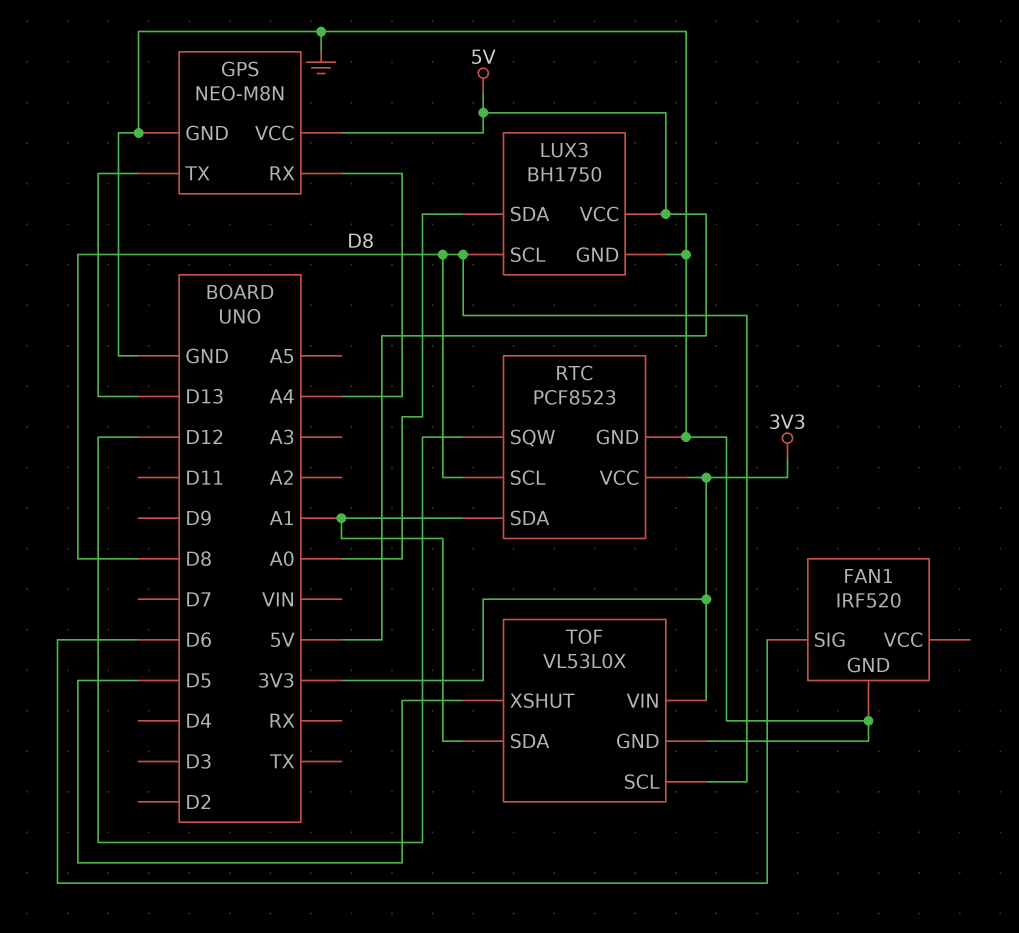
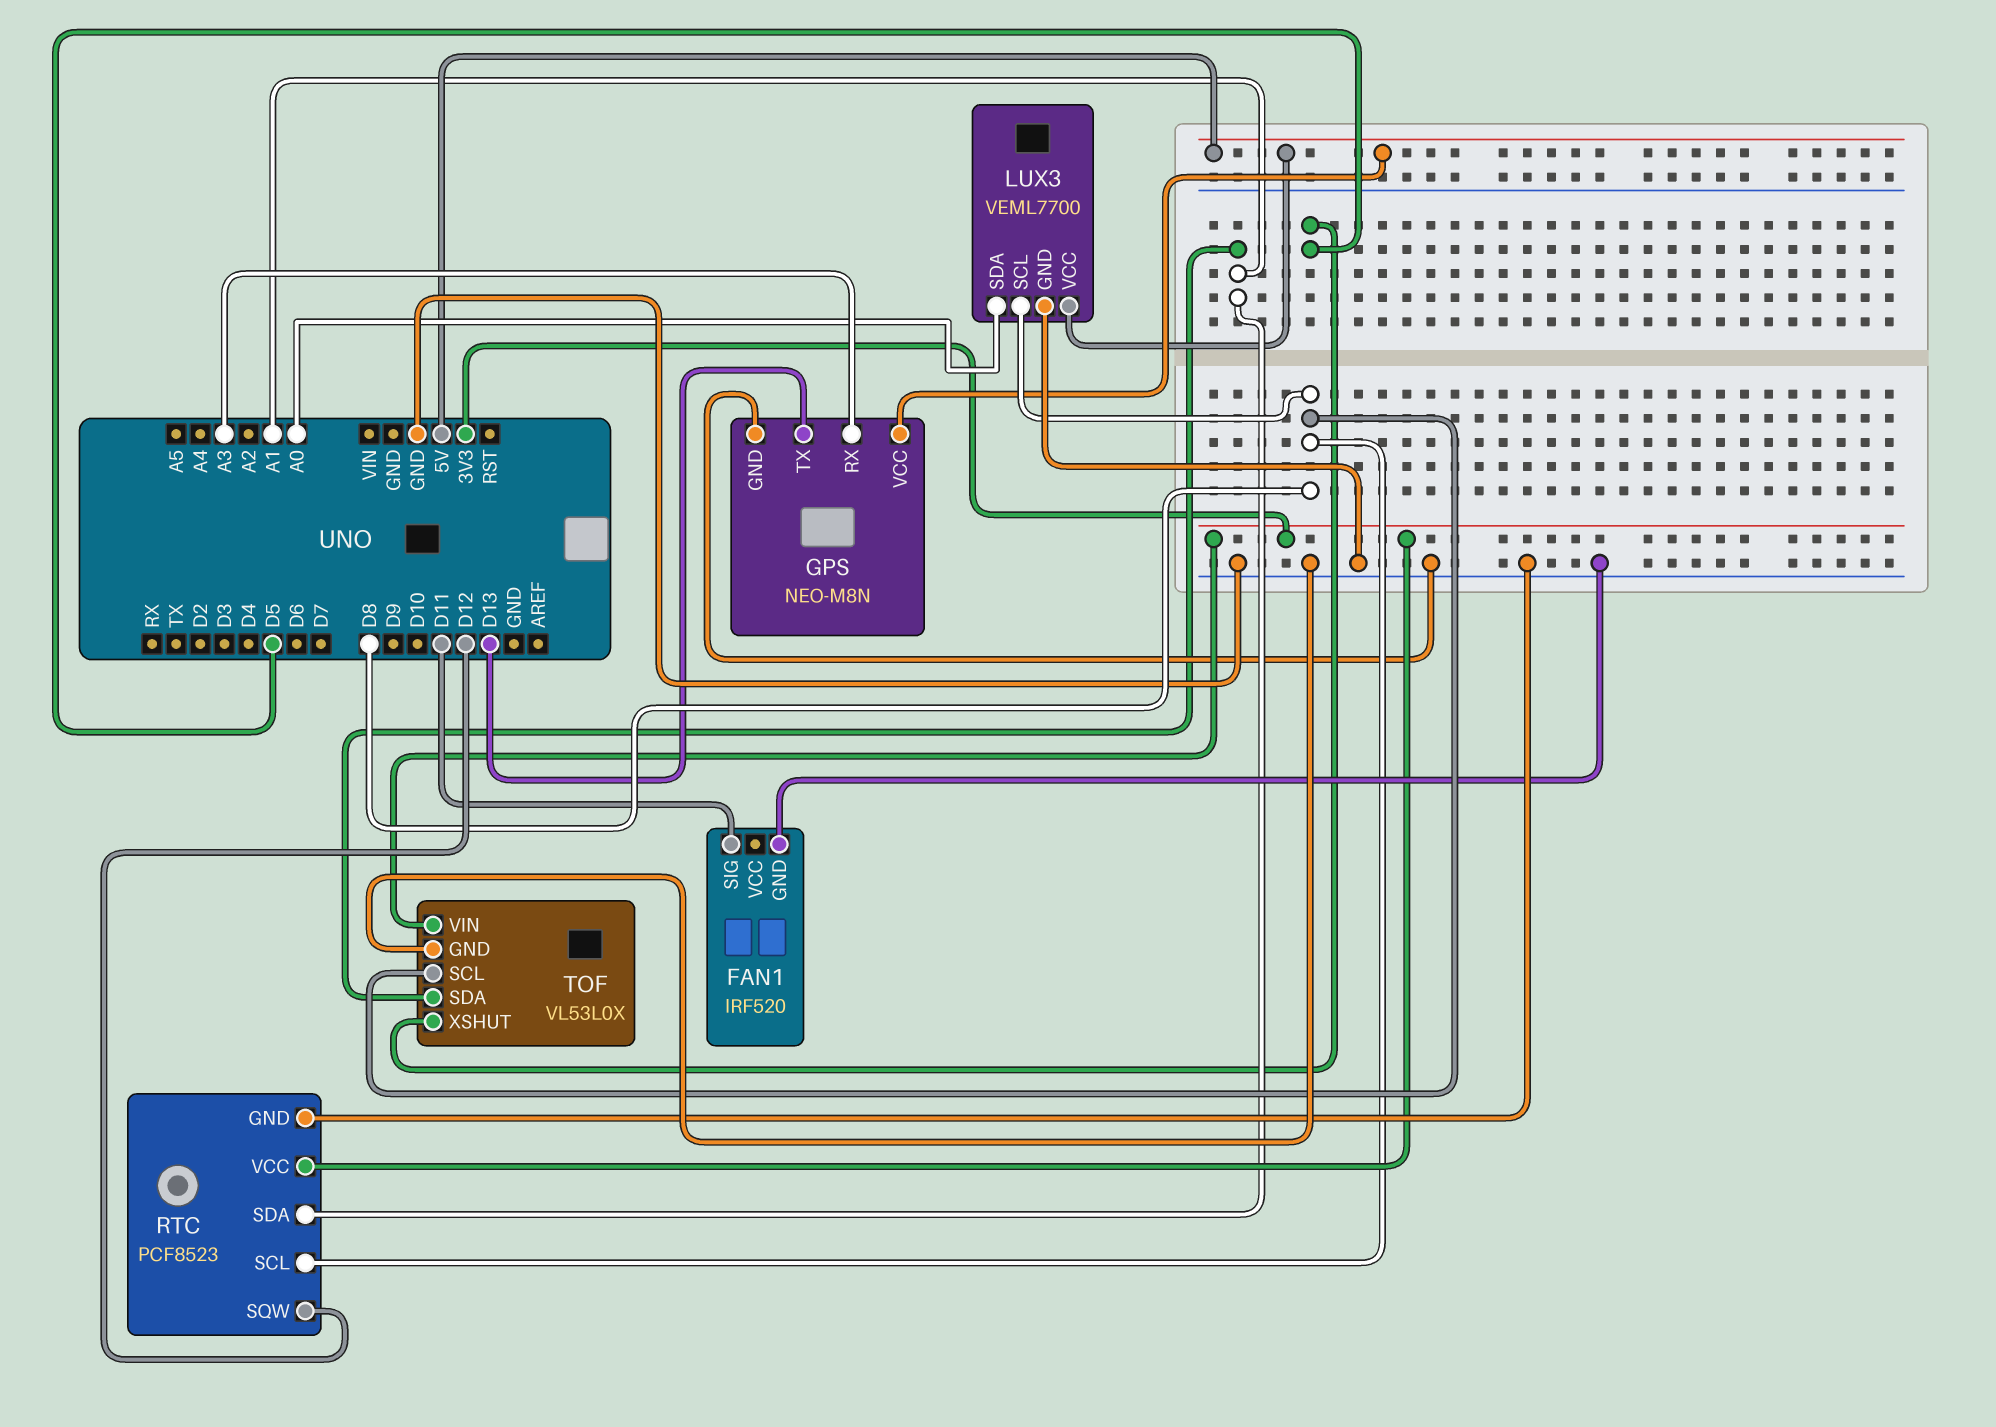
FAN1 pin SIG: D6 -> D11
GPS pin RX: A4 -> A3
LUX3: BH1750 -> VEML7700

